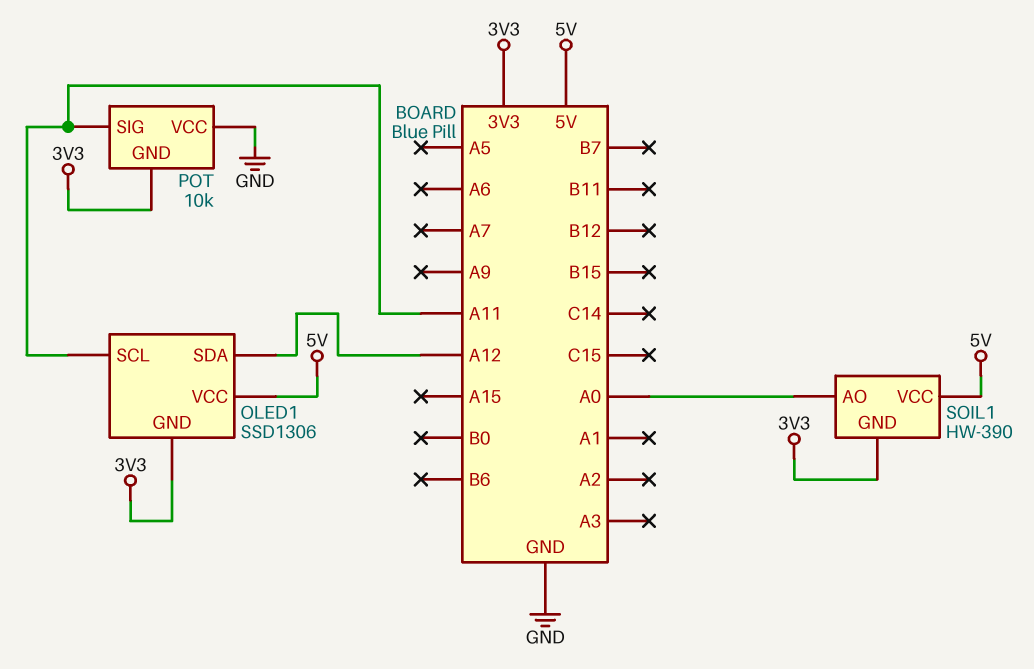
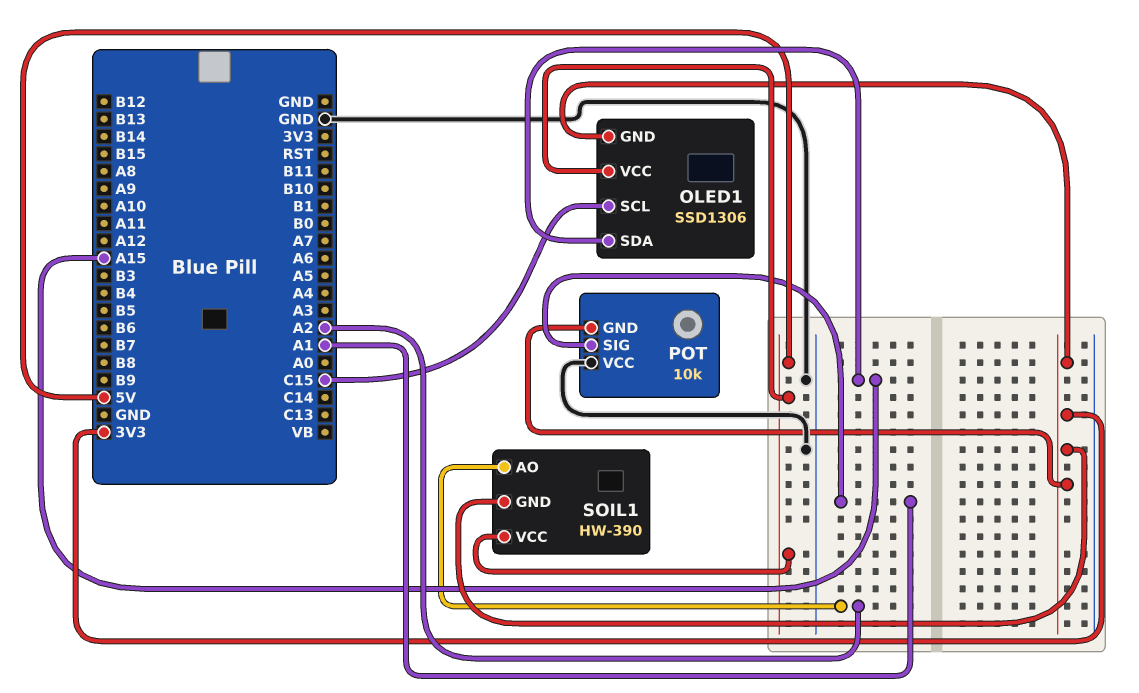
OLED1 pin SCL: A11 -> C15
OLED1 pin SDA: A12 -> A15
POT pin SIG: A11 -> A1
SOIL1 pin AO: A0 -> A2

